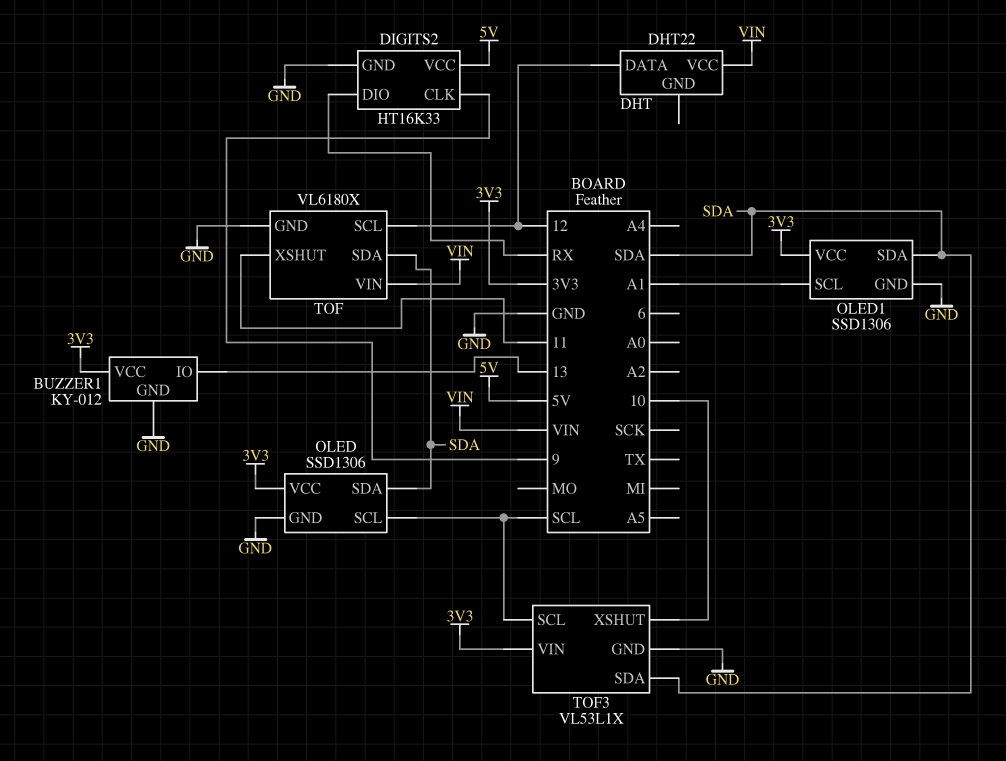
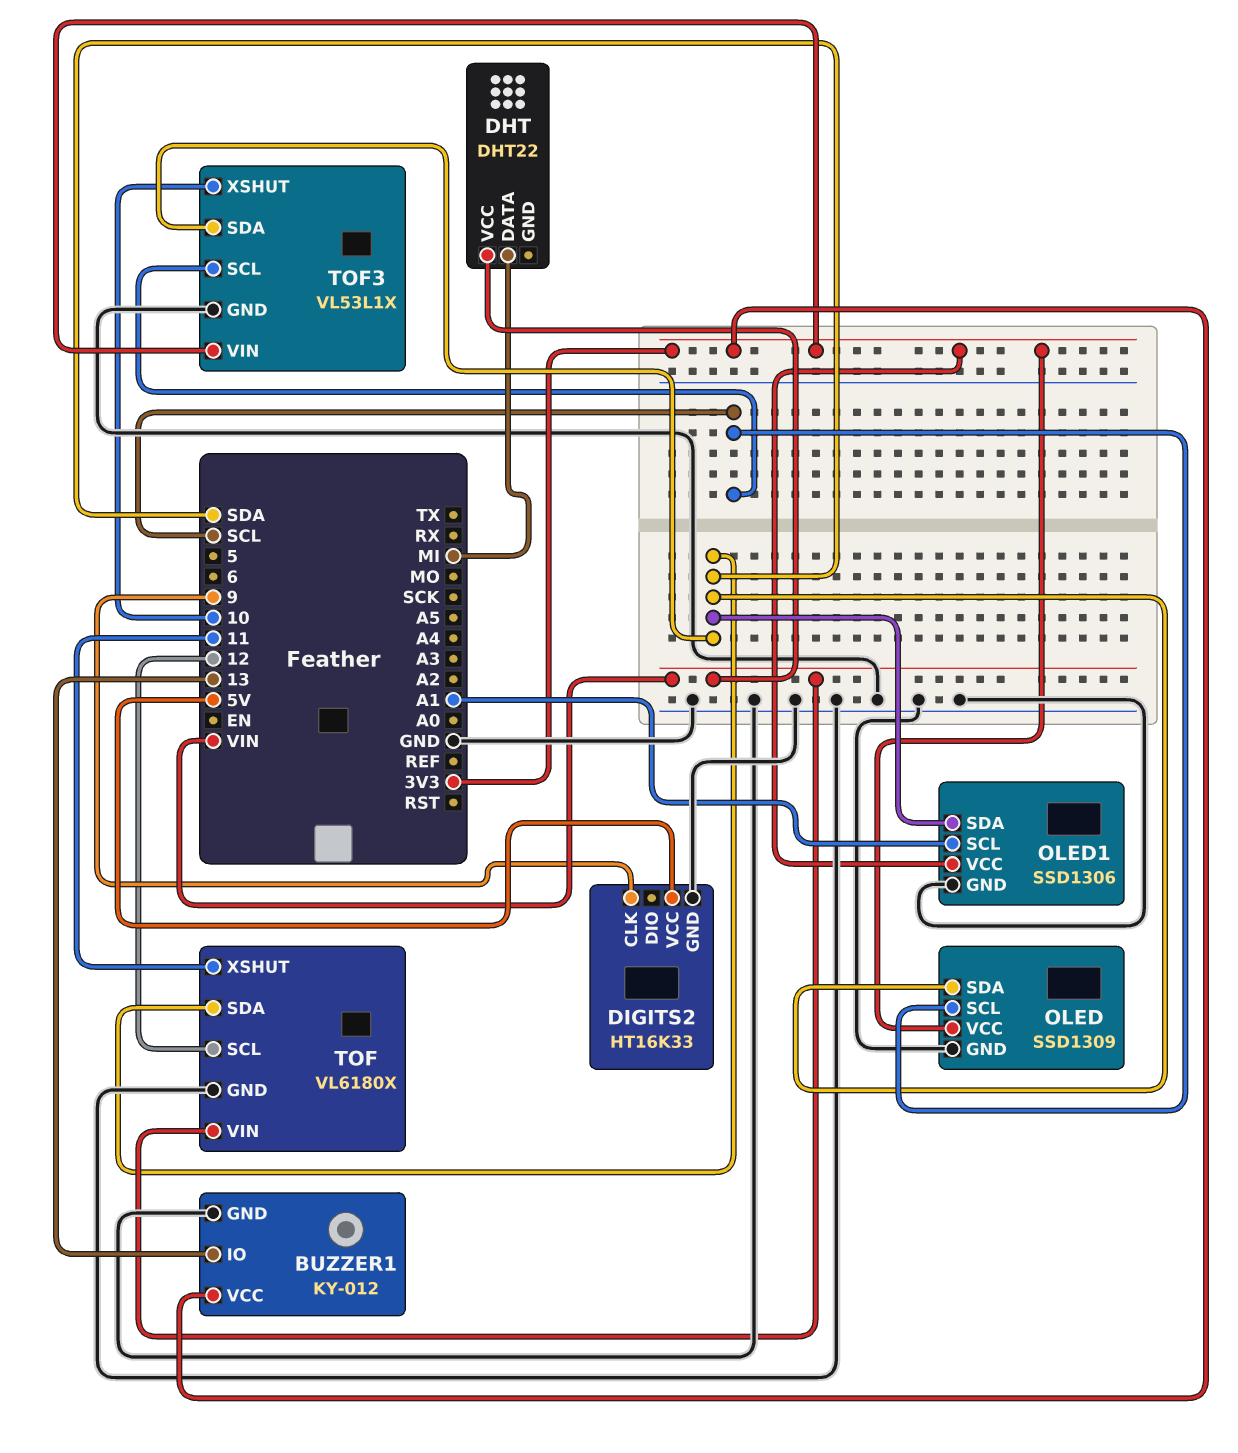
DHT pin DATA: 12 -> MI
DIGITS2 pin DIO: RX -> none
OLED: SSD1306 -> SSD1309

